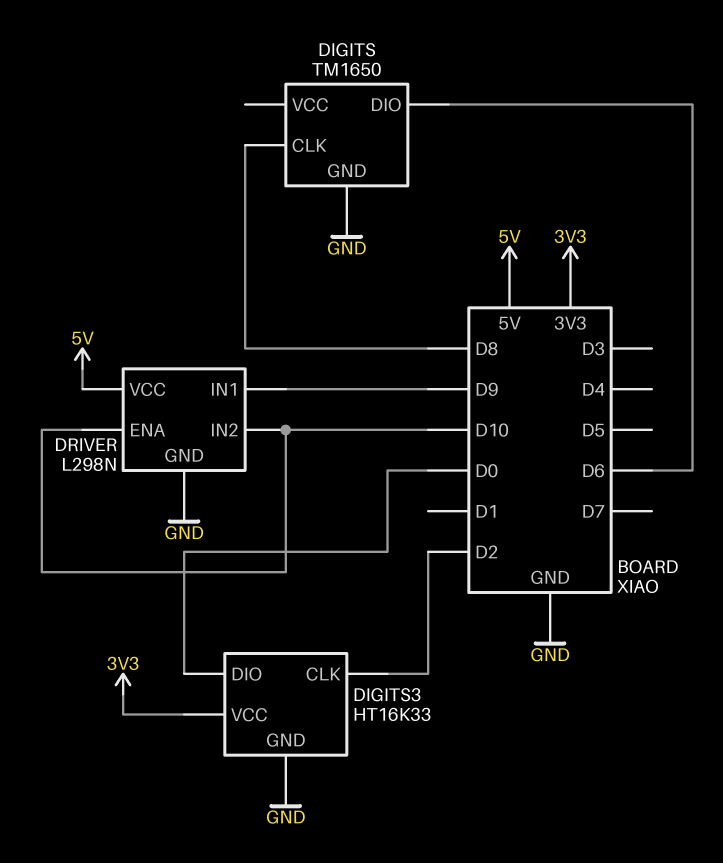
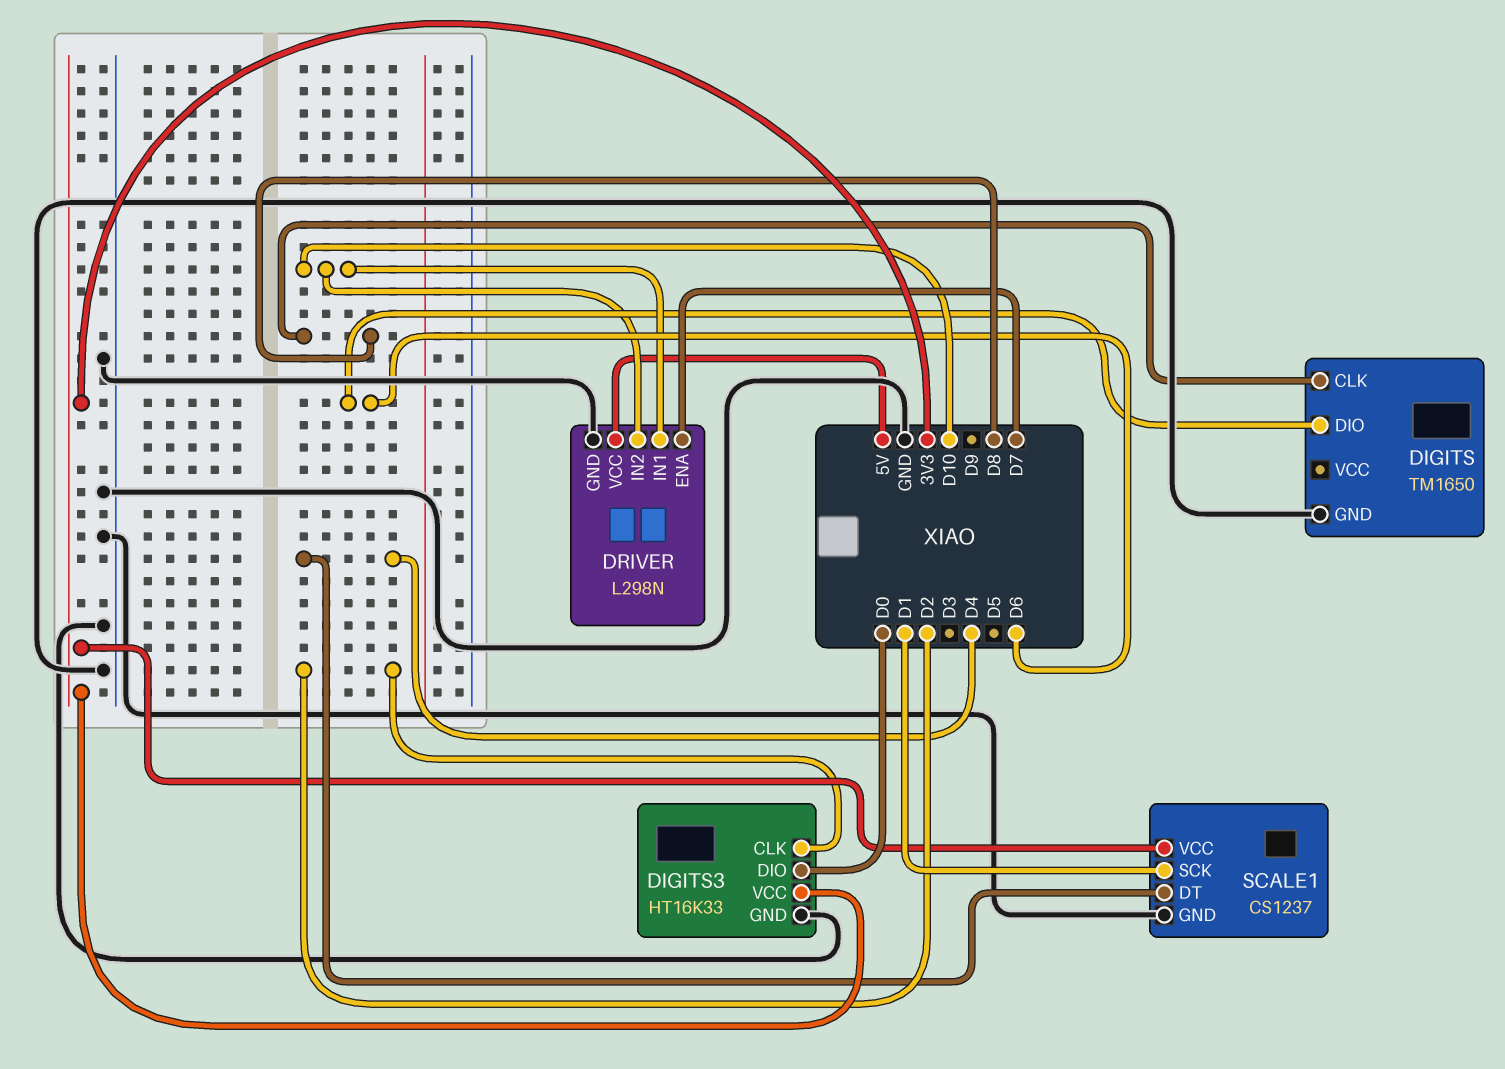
DRIVER pin ENA: D10 -> D7
DRIVER pin IN1: D9 -> D10
SCALE1: none -> CS1237
SCALE1 pin DT: none -> D4
SCALE1 pin GND: none -> GND
SCALE1 pin SCK: none -> D1
SCALE1 pin VCC: none -> 3V3

